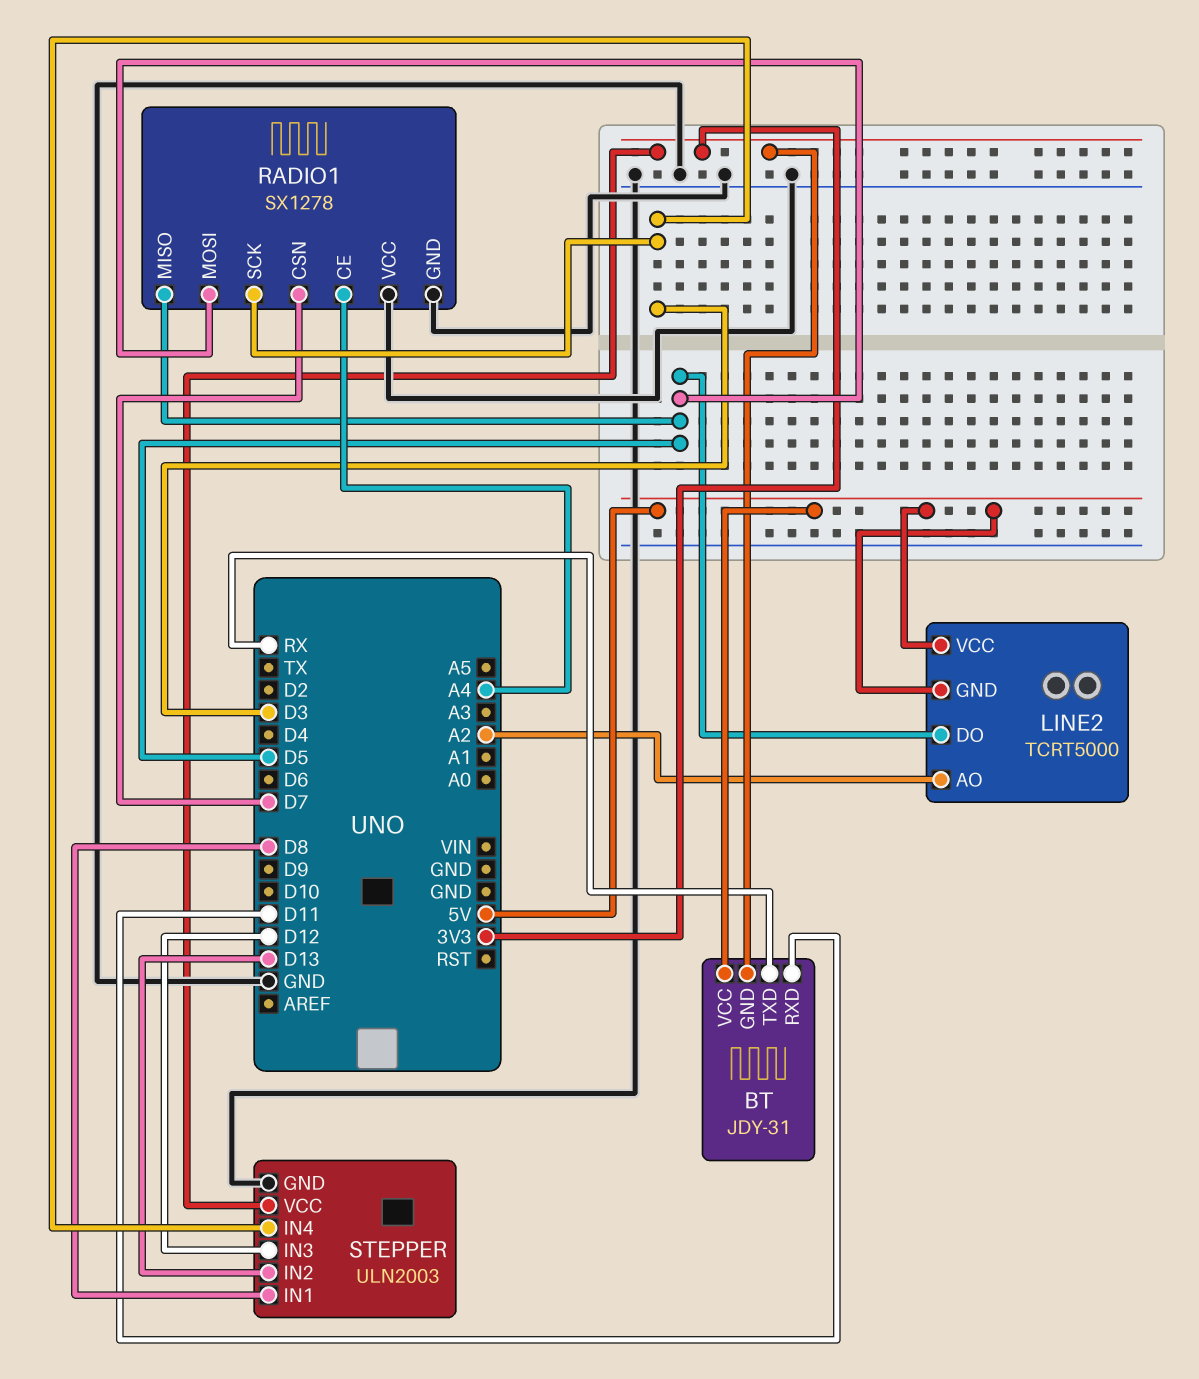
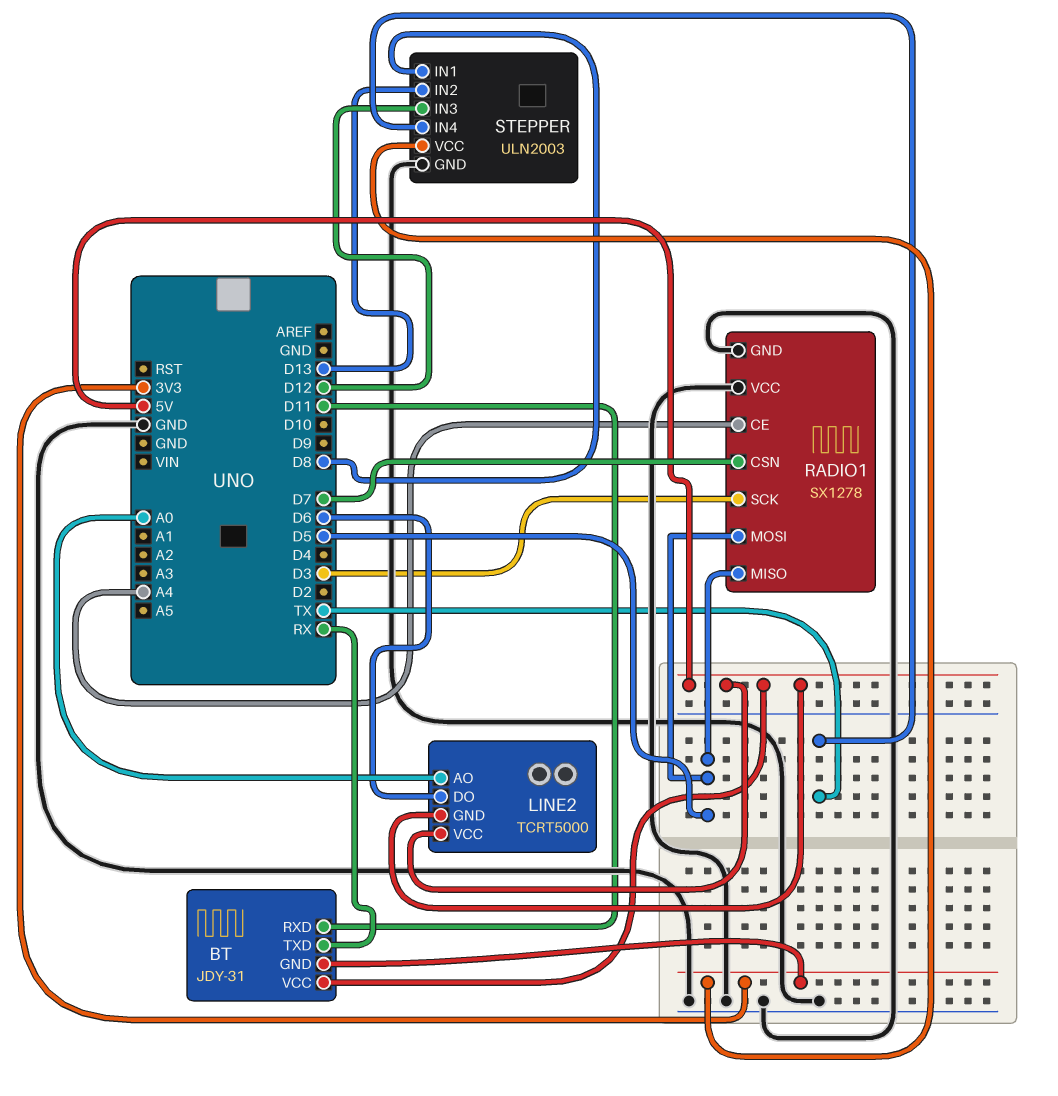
LINE2 pin AO: A2 -> A0
LINE2 pin DO: D5 -> D6
STEPPER pin IN4: D3 -> TX

